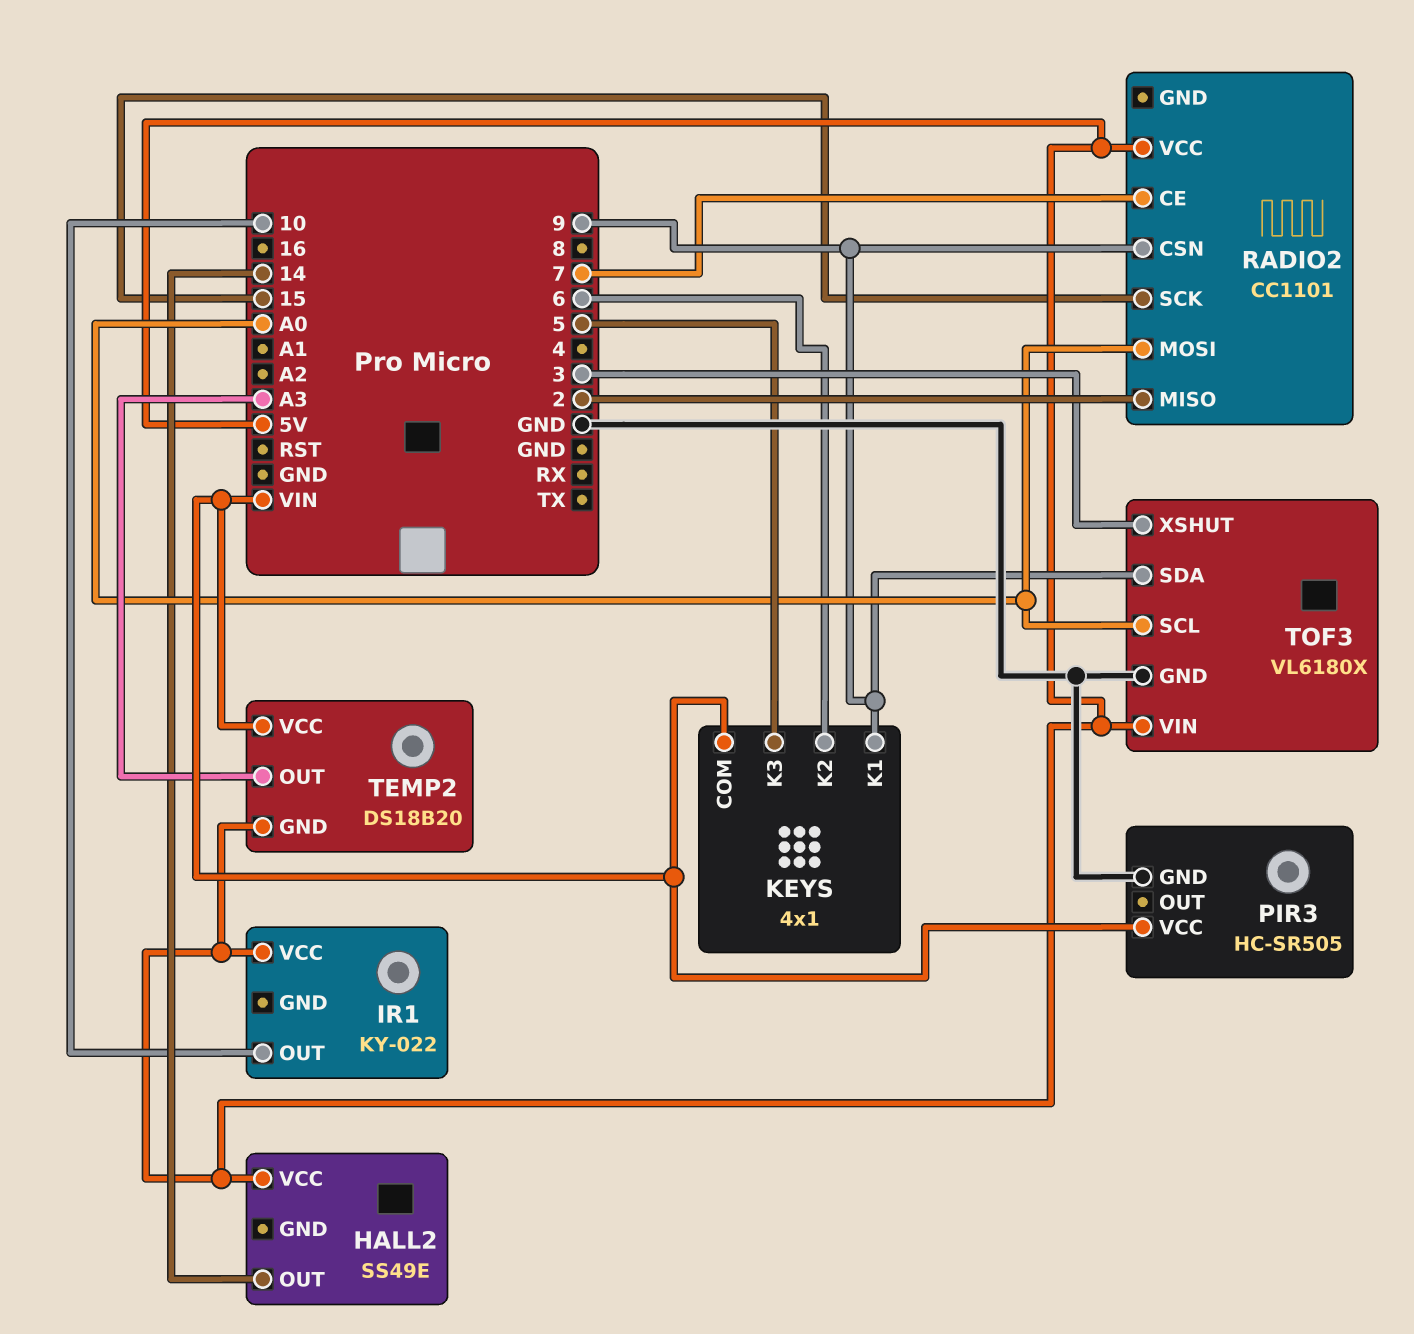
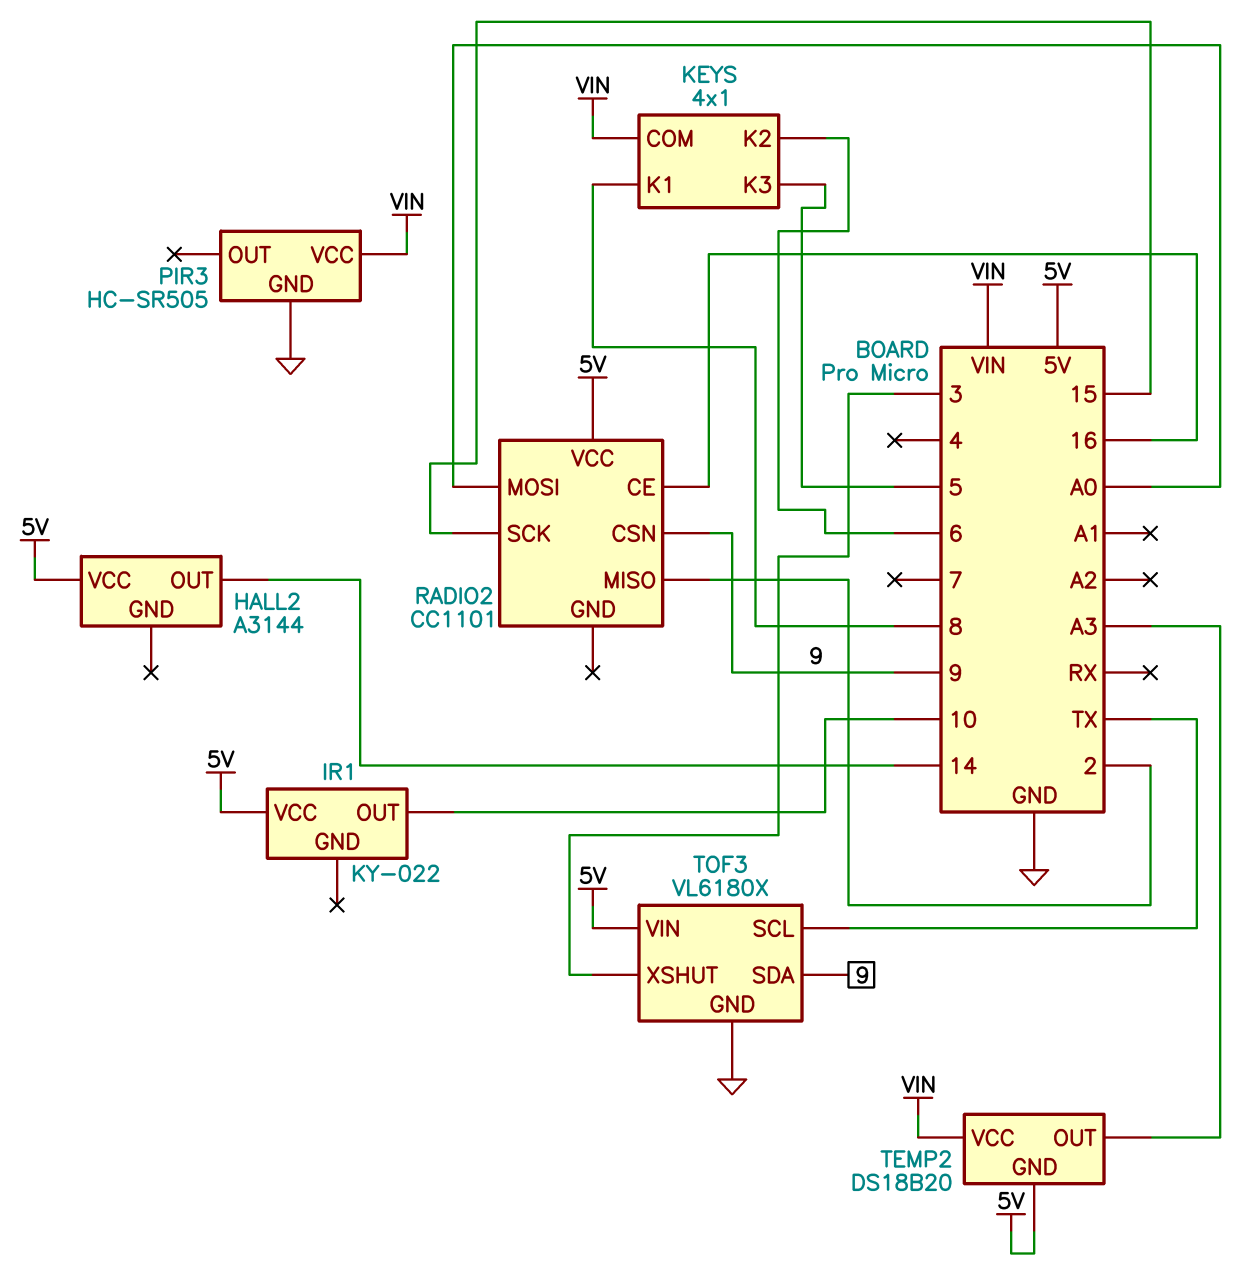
HALL2: SS49E -> A3144
KEYS pin K1: 9 -> 8
RADIO2 pin CE: 7 -> 16
TOF3 pin SCL: A0 -> TX

